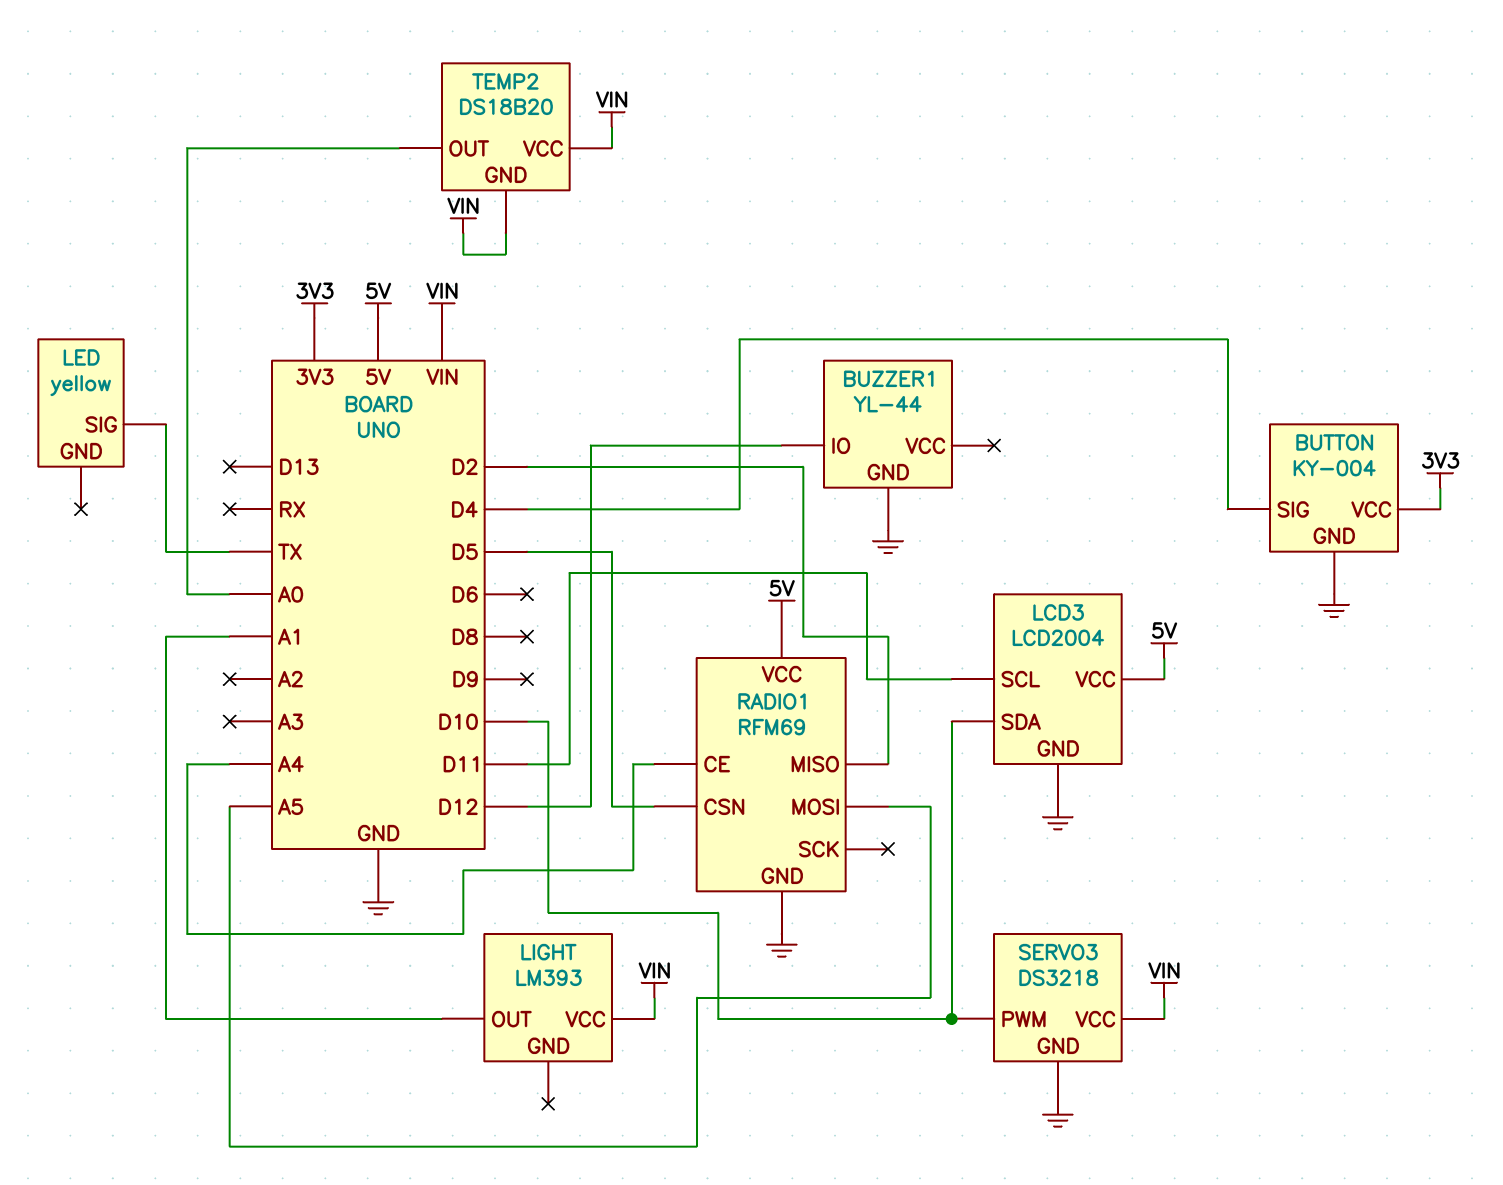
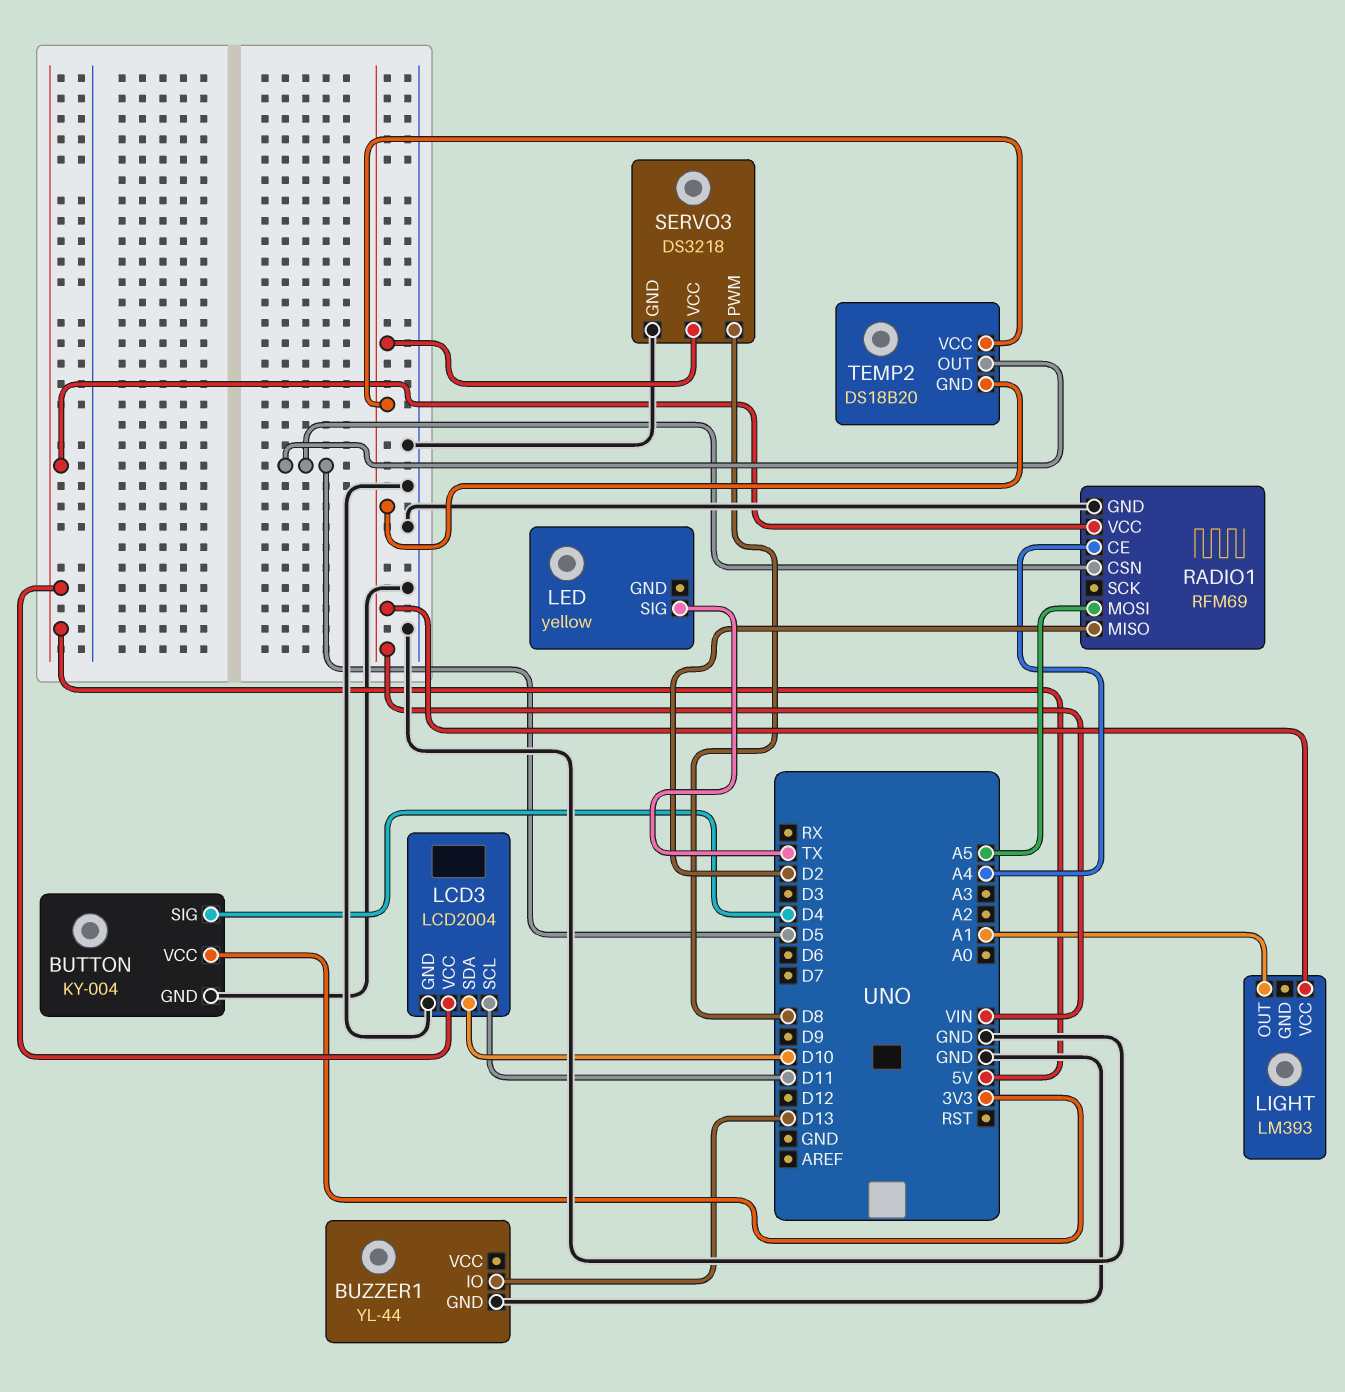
BUZZER1 pin IO: D12 -> D13
SERVO3 pin PWM: D10 -> D8
TEMP2 pin OUT: A0 -> D5

